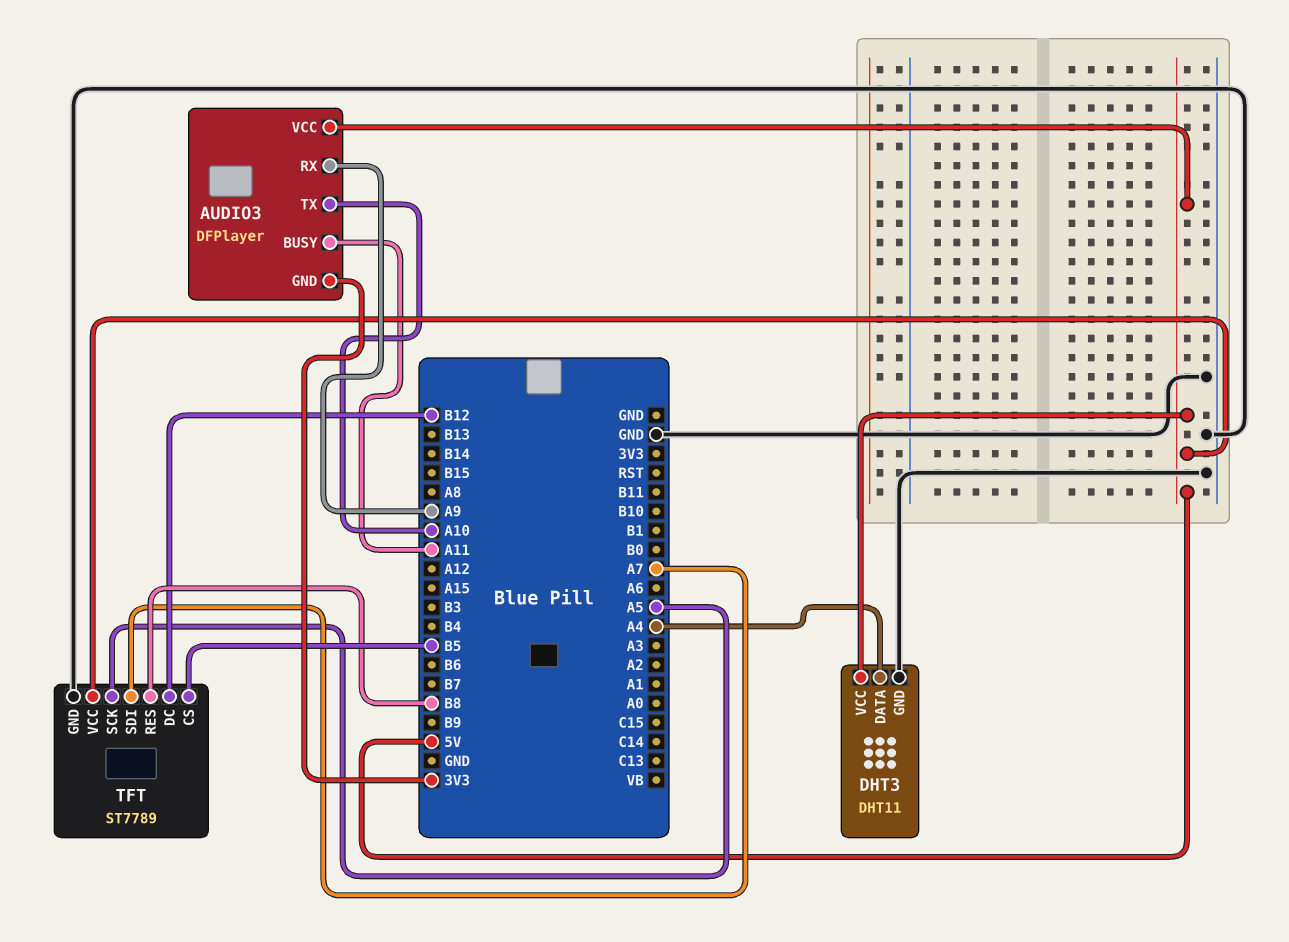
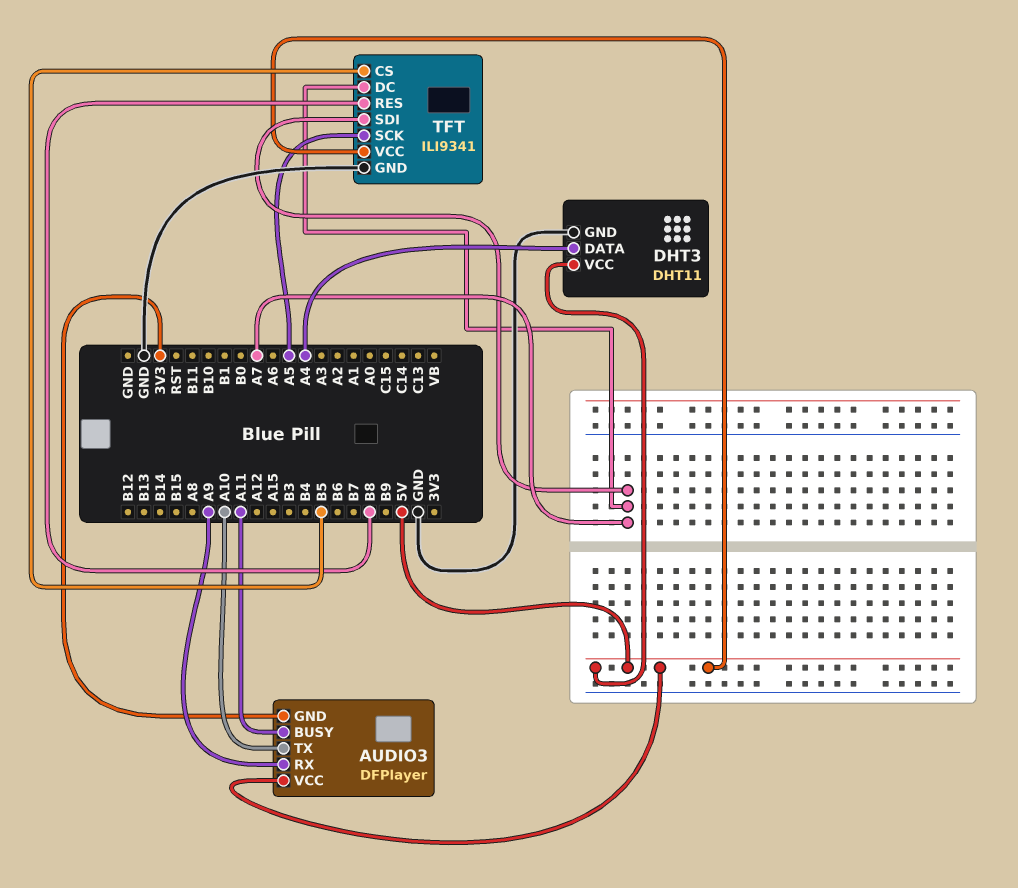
TFT: ST7789 -> ILI9341
TFT pin DC: B12 -> A7

